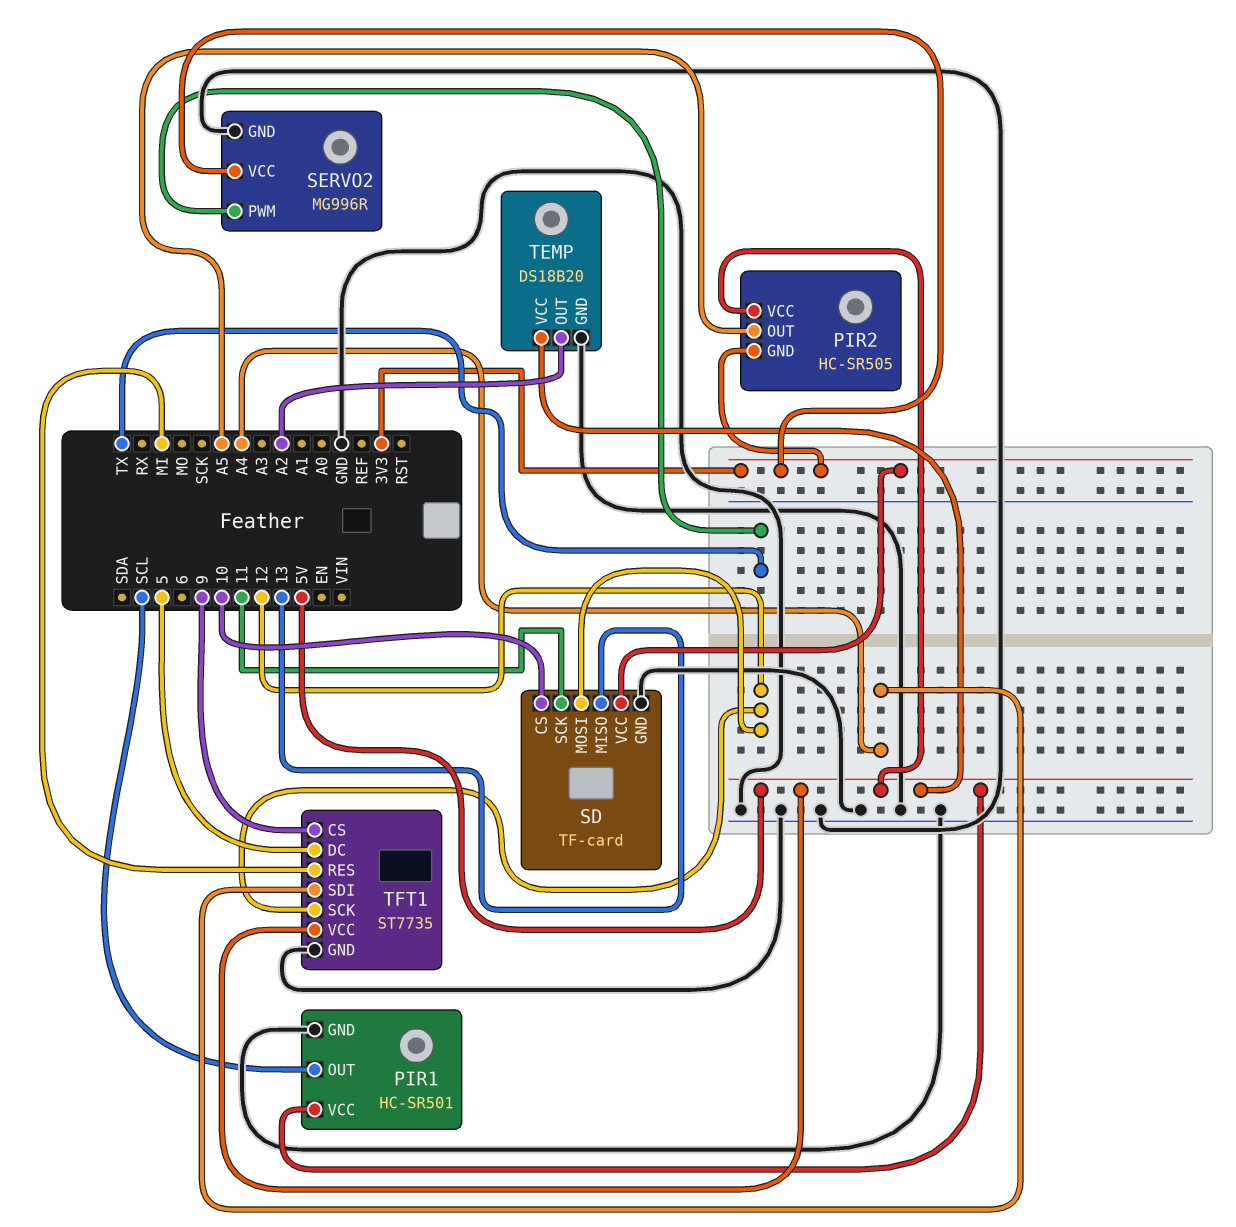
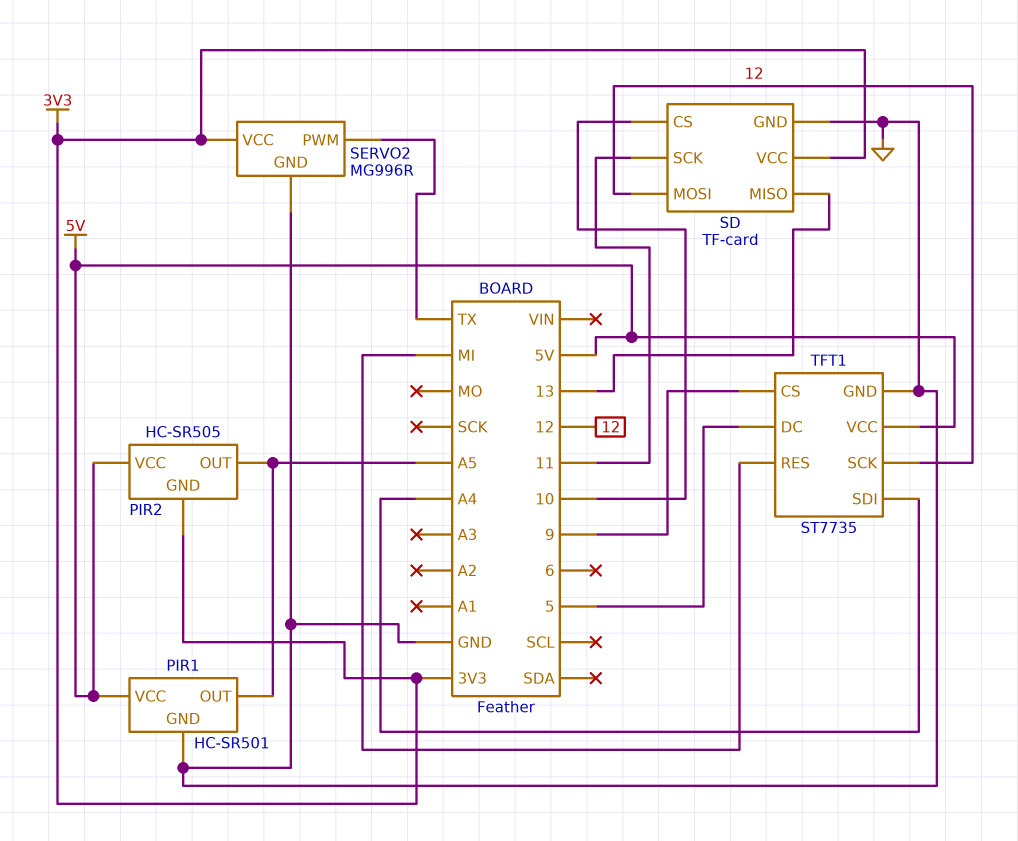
PIR1 pin OUT: SCL -> A5
TEMP: DS18B20 -> none
TEMP pin GND: GND -> none
TEMP pin OUT: A2 -> none
TEMP pin VCC: 5V -> none

